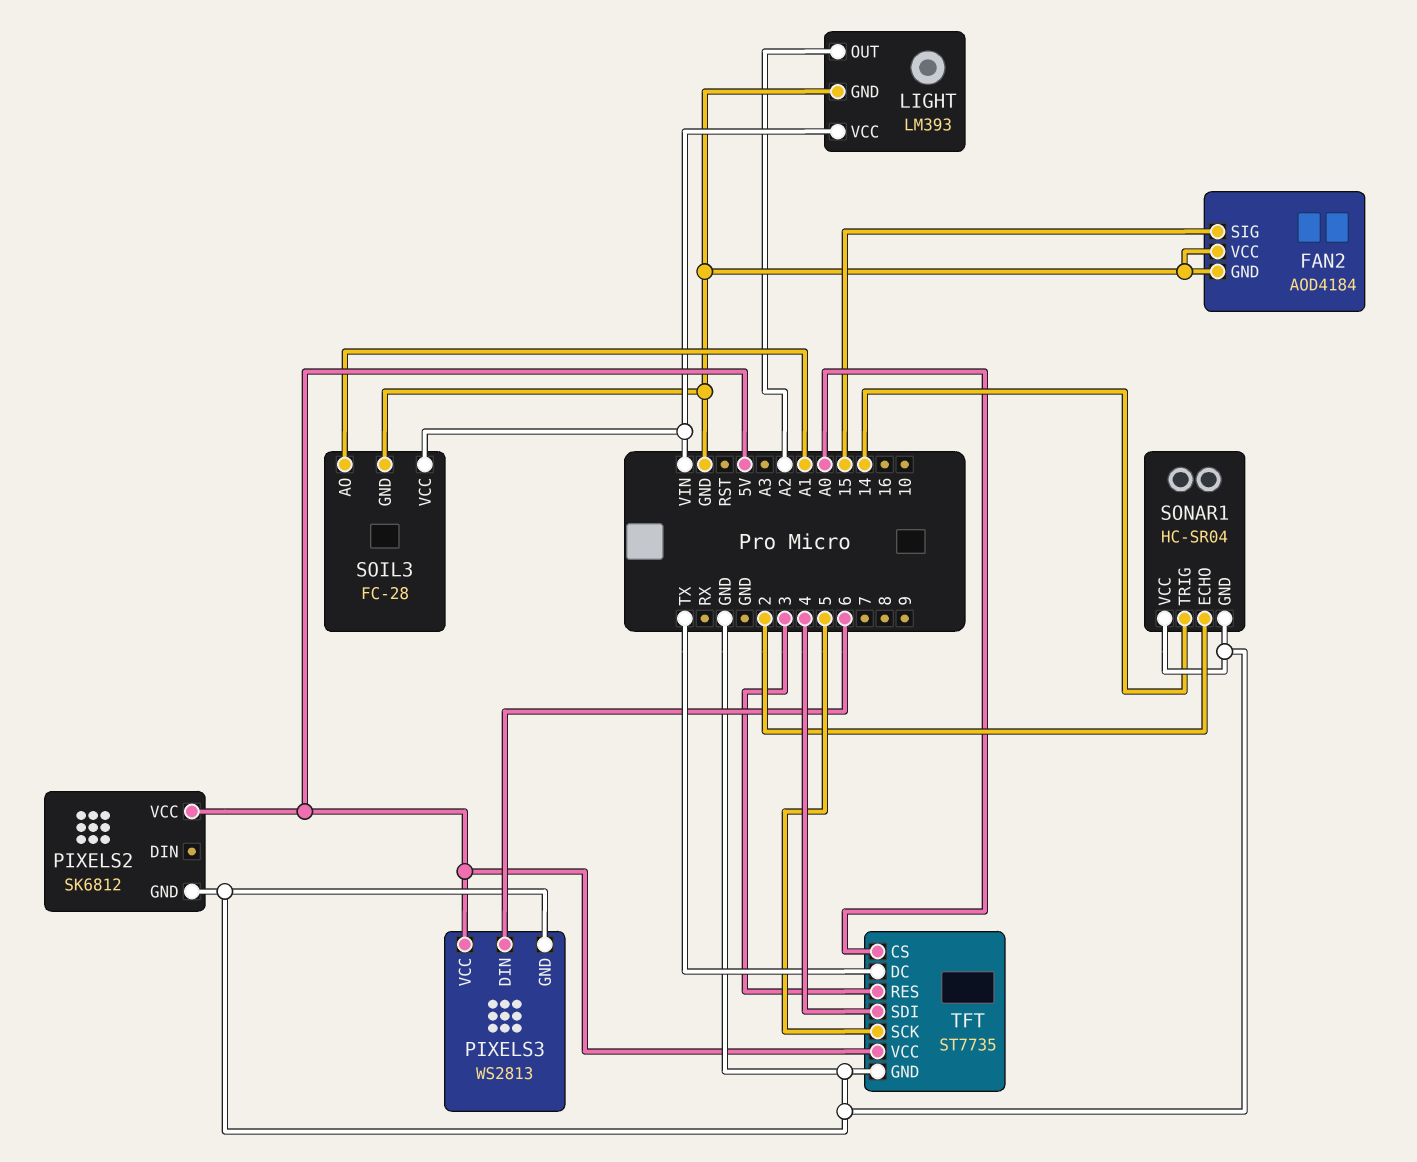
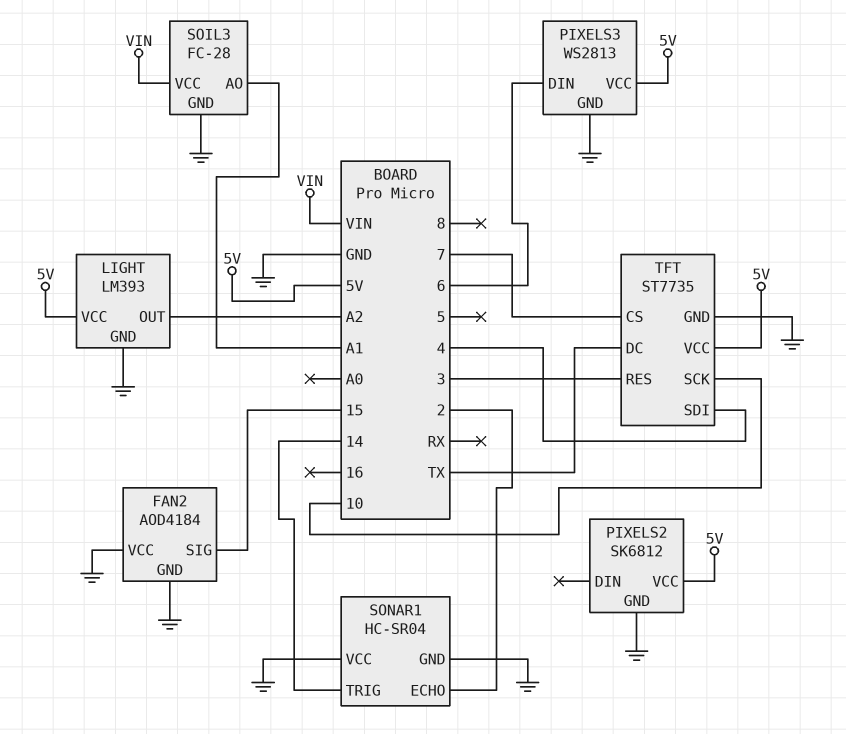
LIGHT pin VCC: VIN -> 5V
TFT pin CS: A0 -> 7
TFT pin SCK: 5 -> 10

